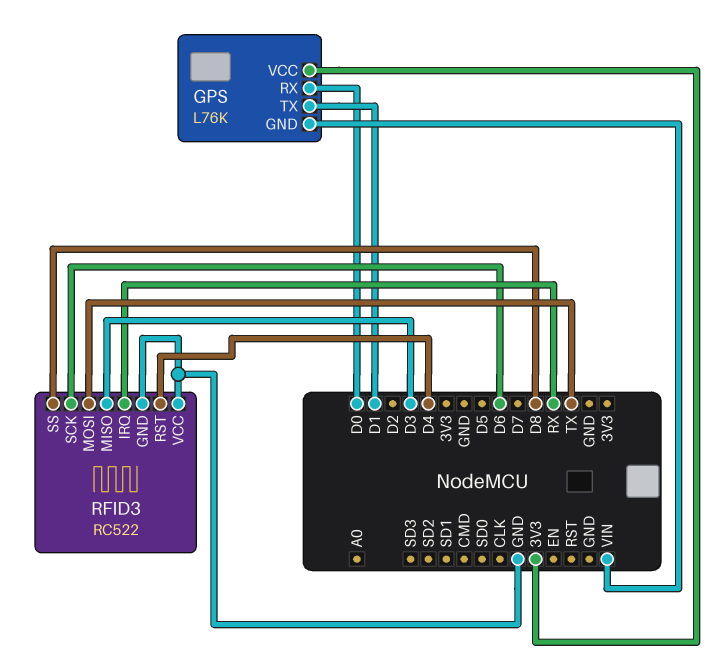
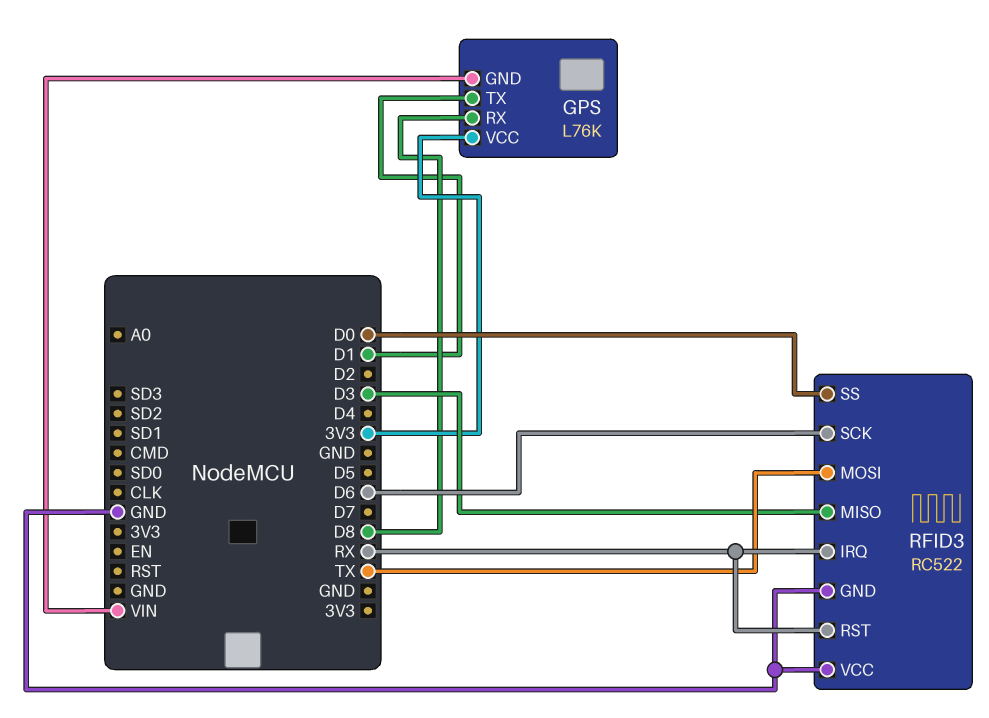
GPS pin RX: D0 -> D8
RFID3 pin RST: D4 -> RX
RFID3 pin SS: D8 -> D0

